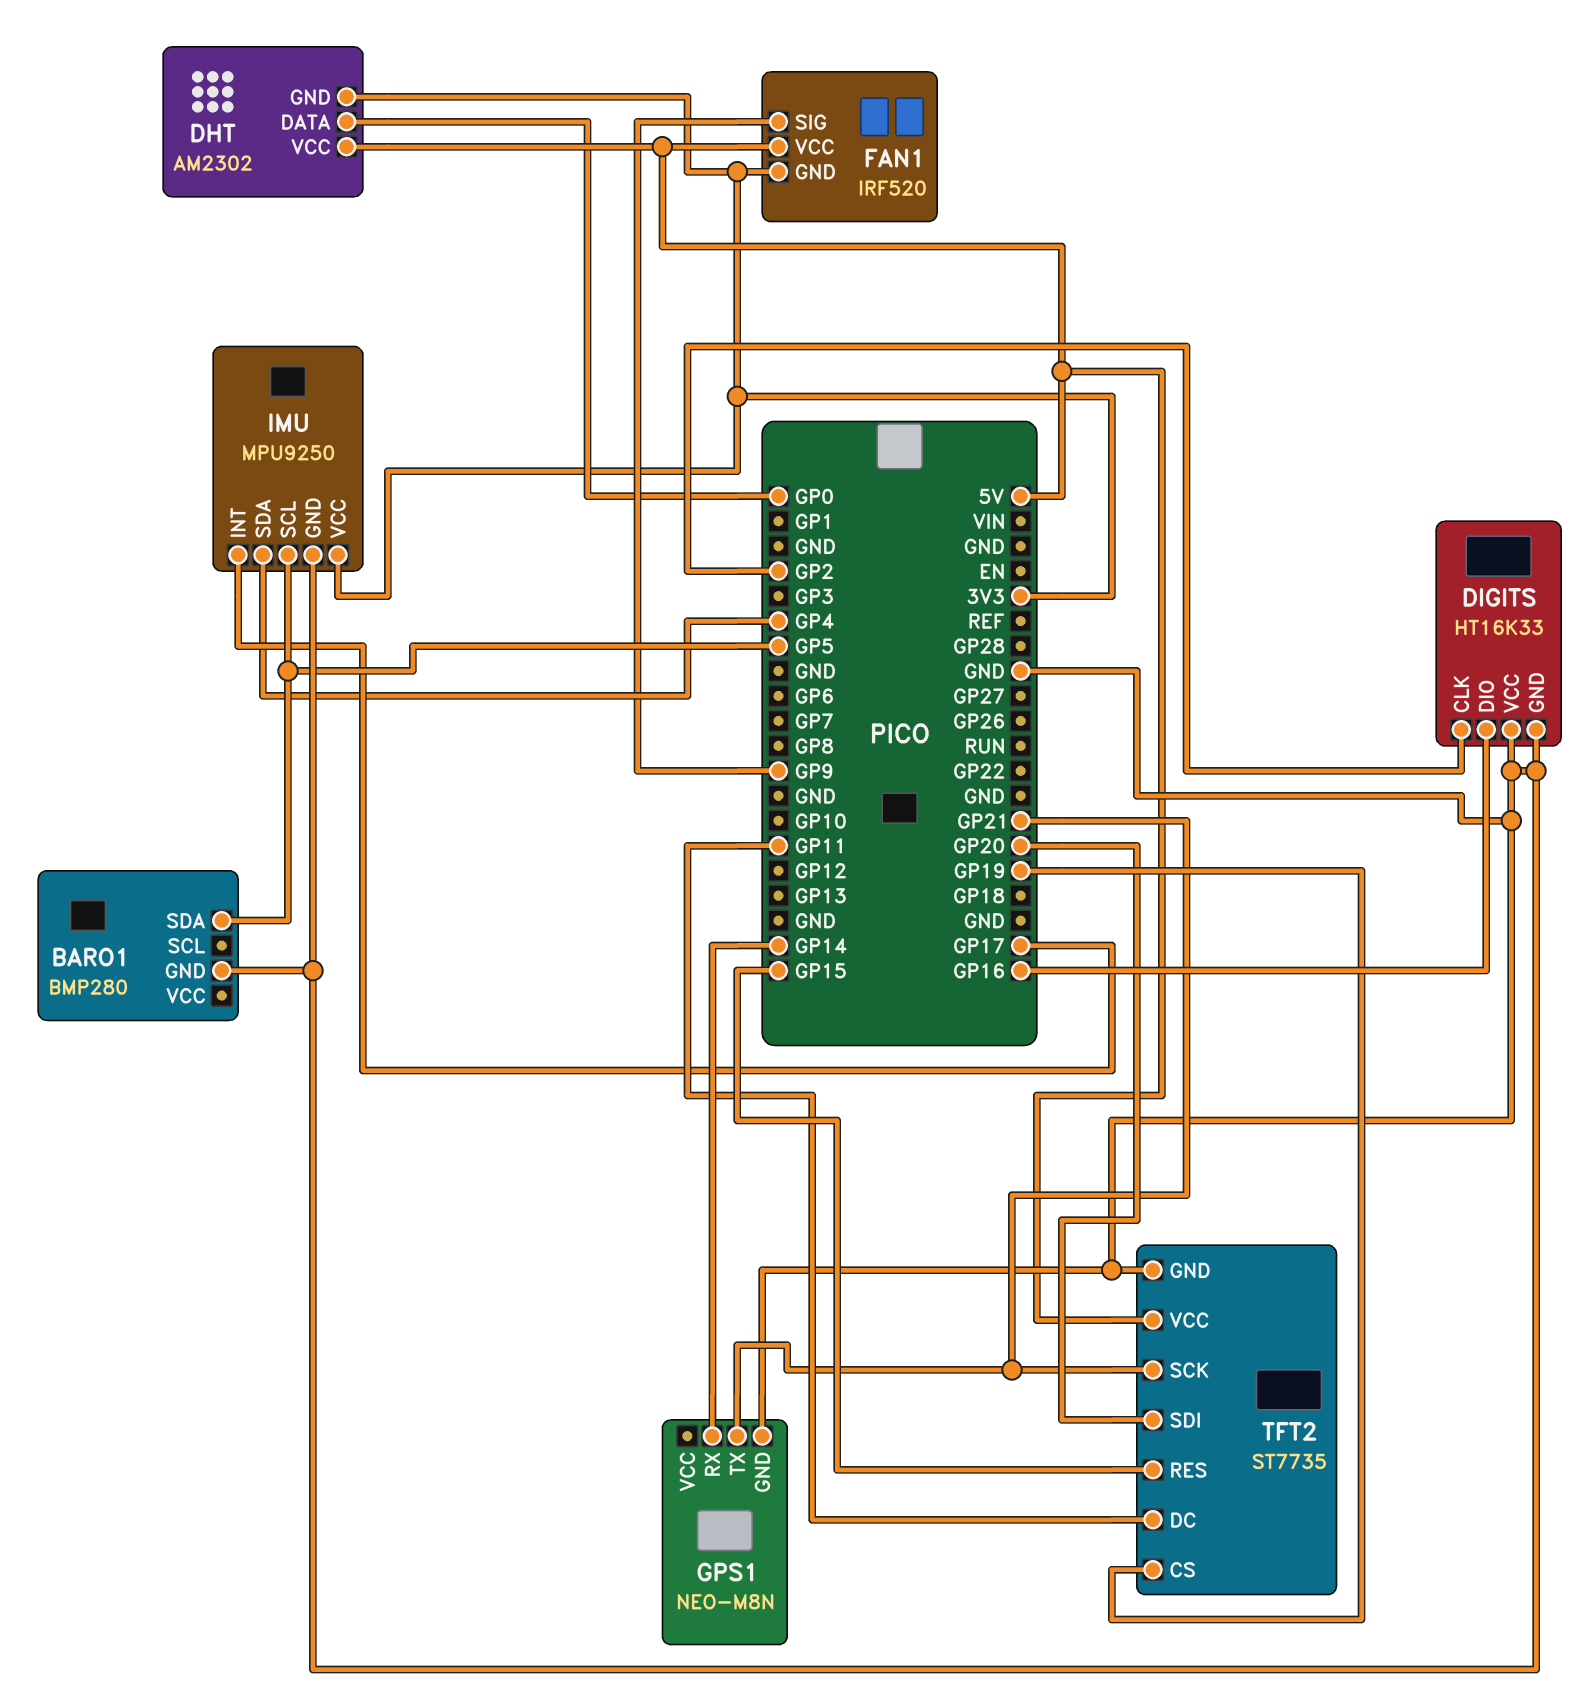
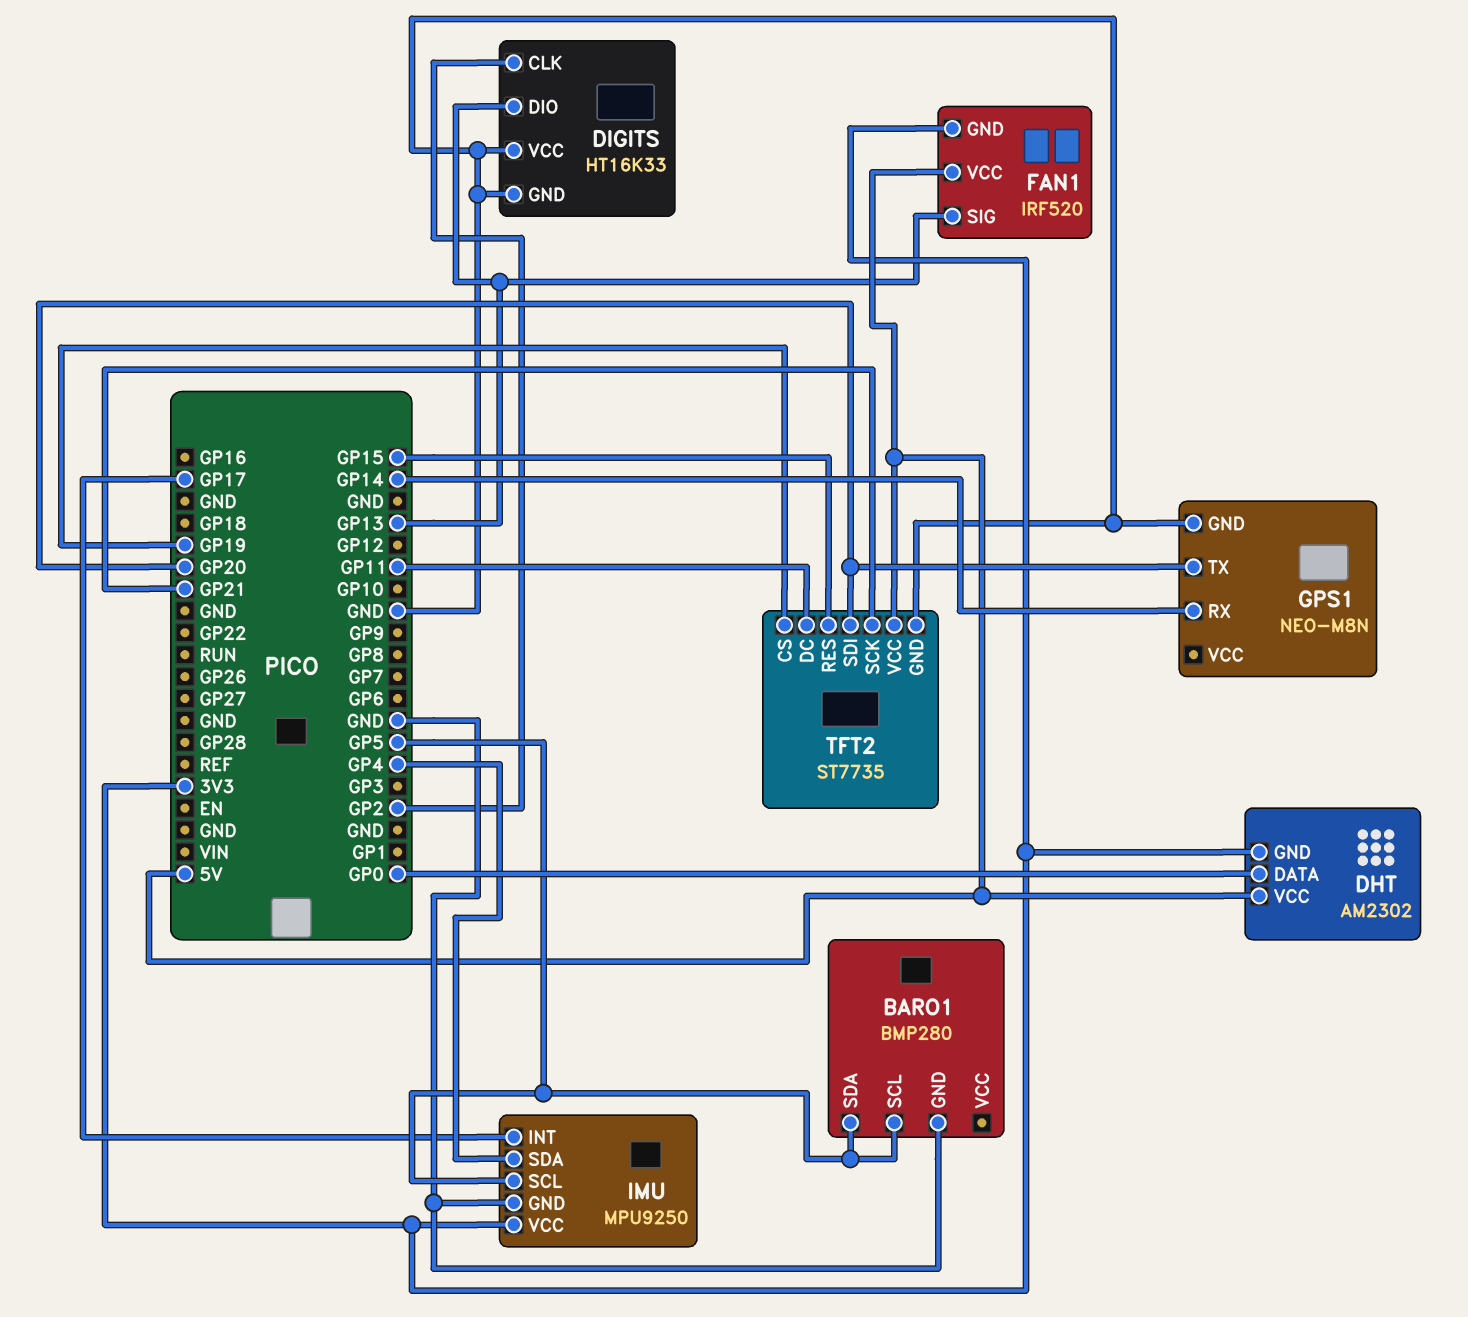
BARO1 pin SCL: none -> GP5
DIGITS pin DIO: GP16 -> GP13
FAN1 pin SIG: GP9 -> GP13
GPS1 pin TX: GP21 -> GP20

